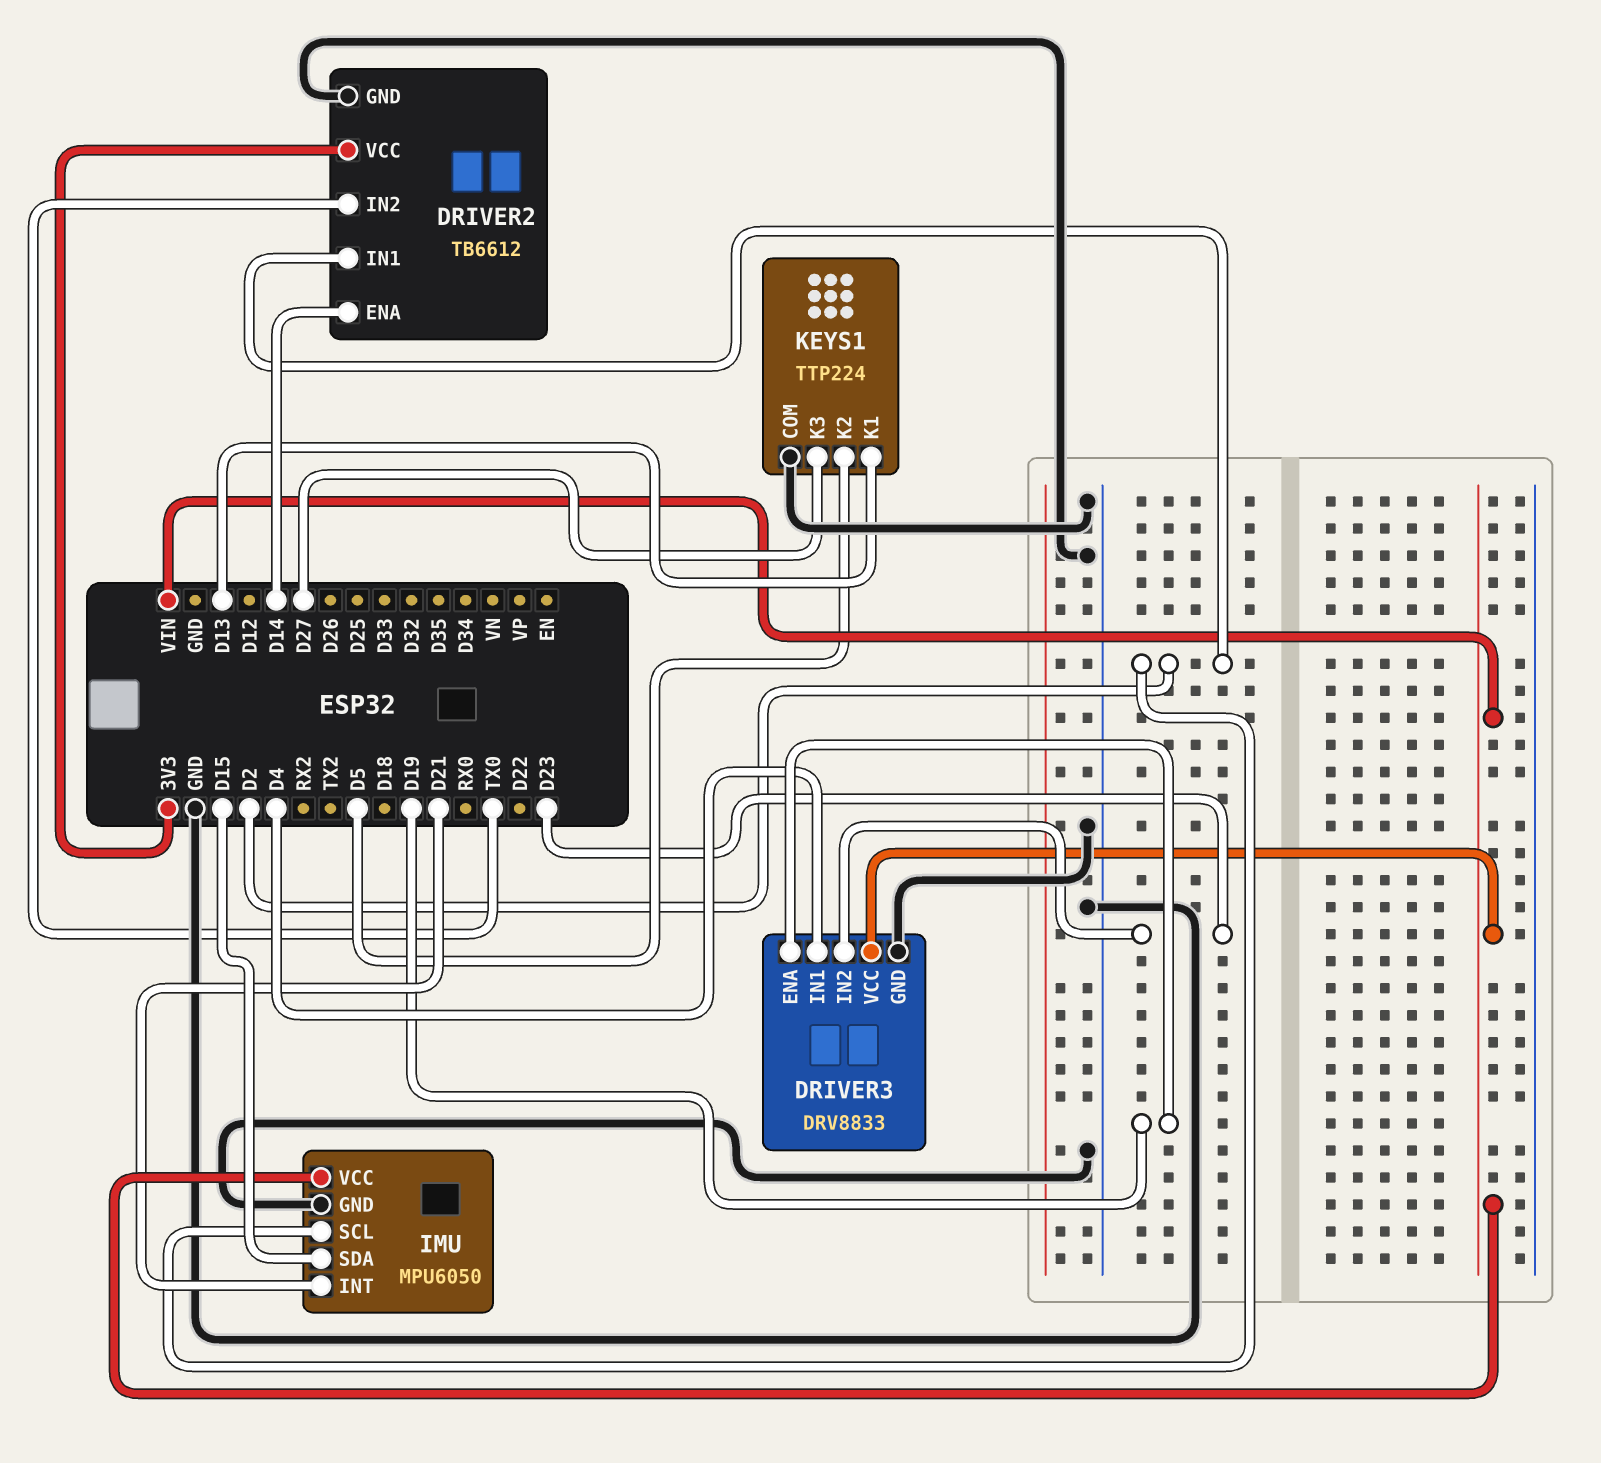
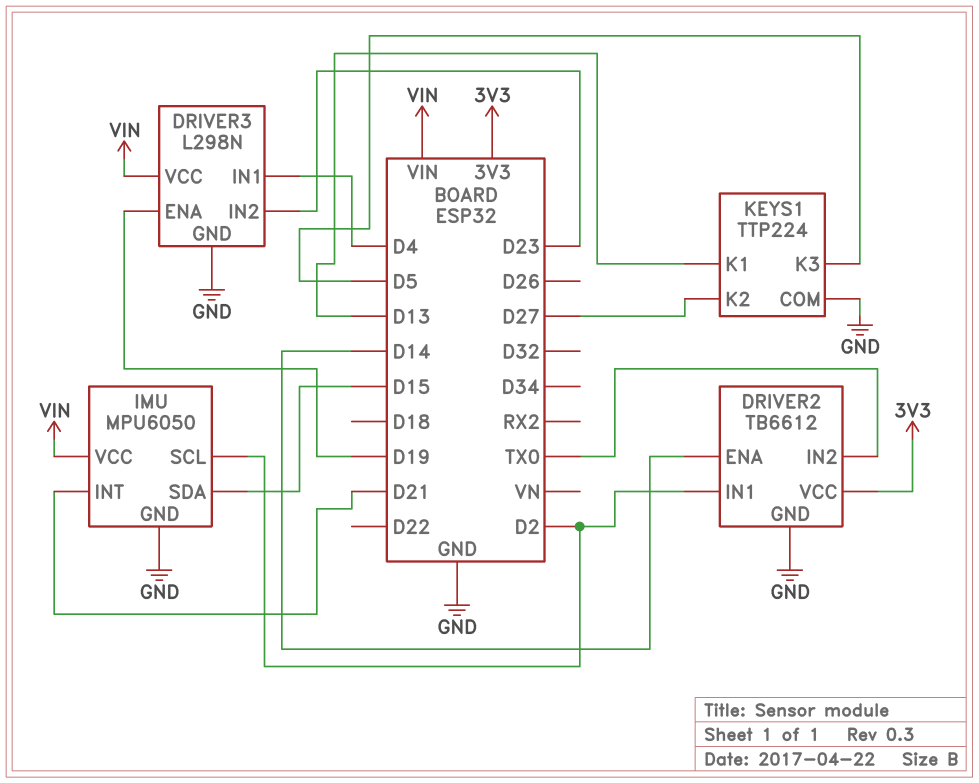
DRIVER3: DRV8833 -> L298N
KEYS1 pin K2: D5 -> D27
KEYS1 pin K3: D27 -> D5

